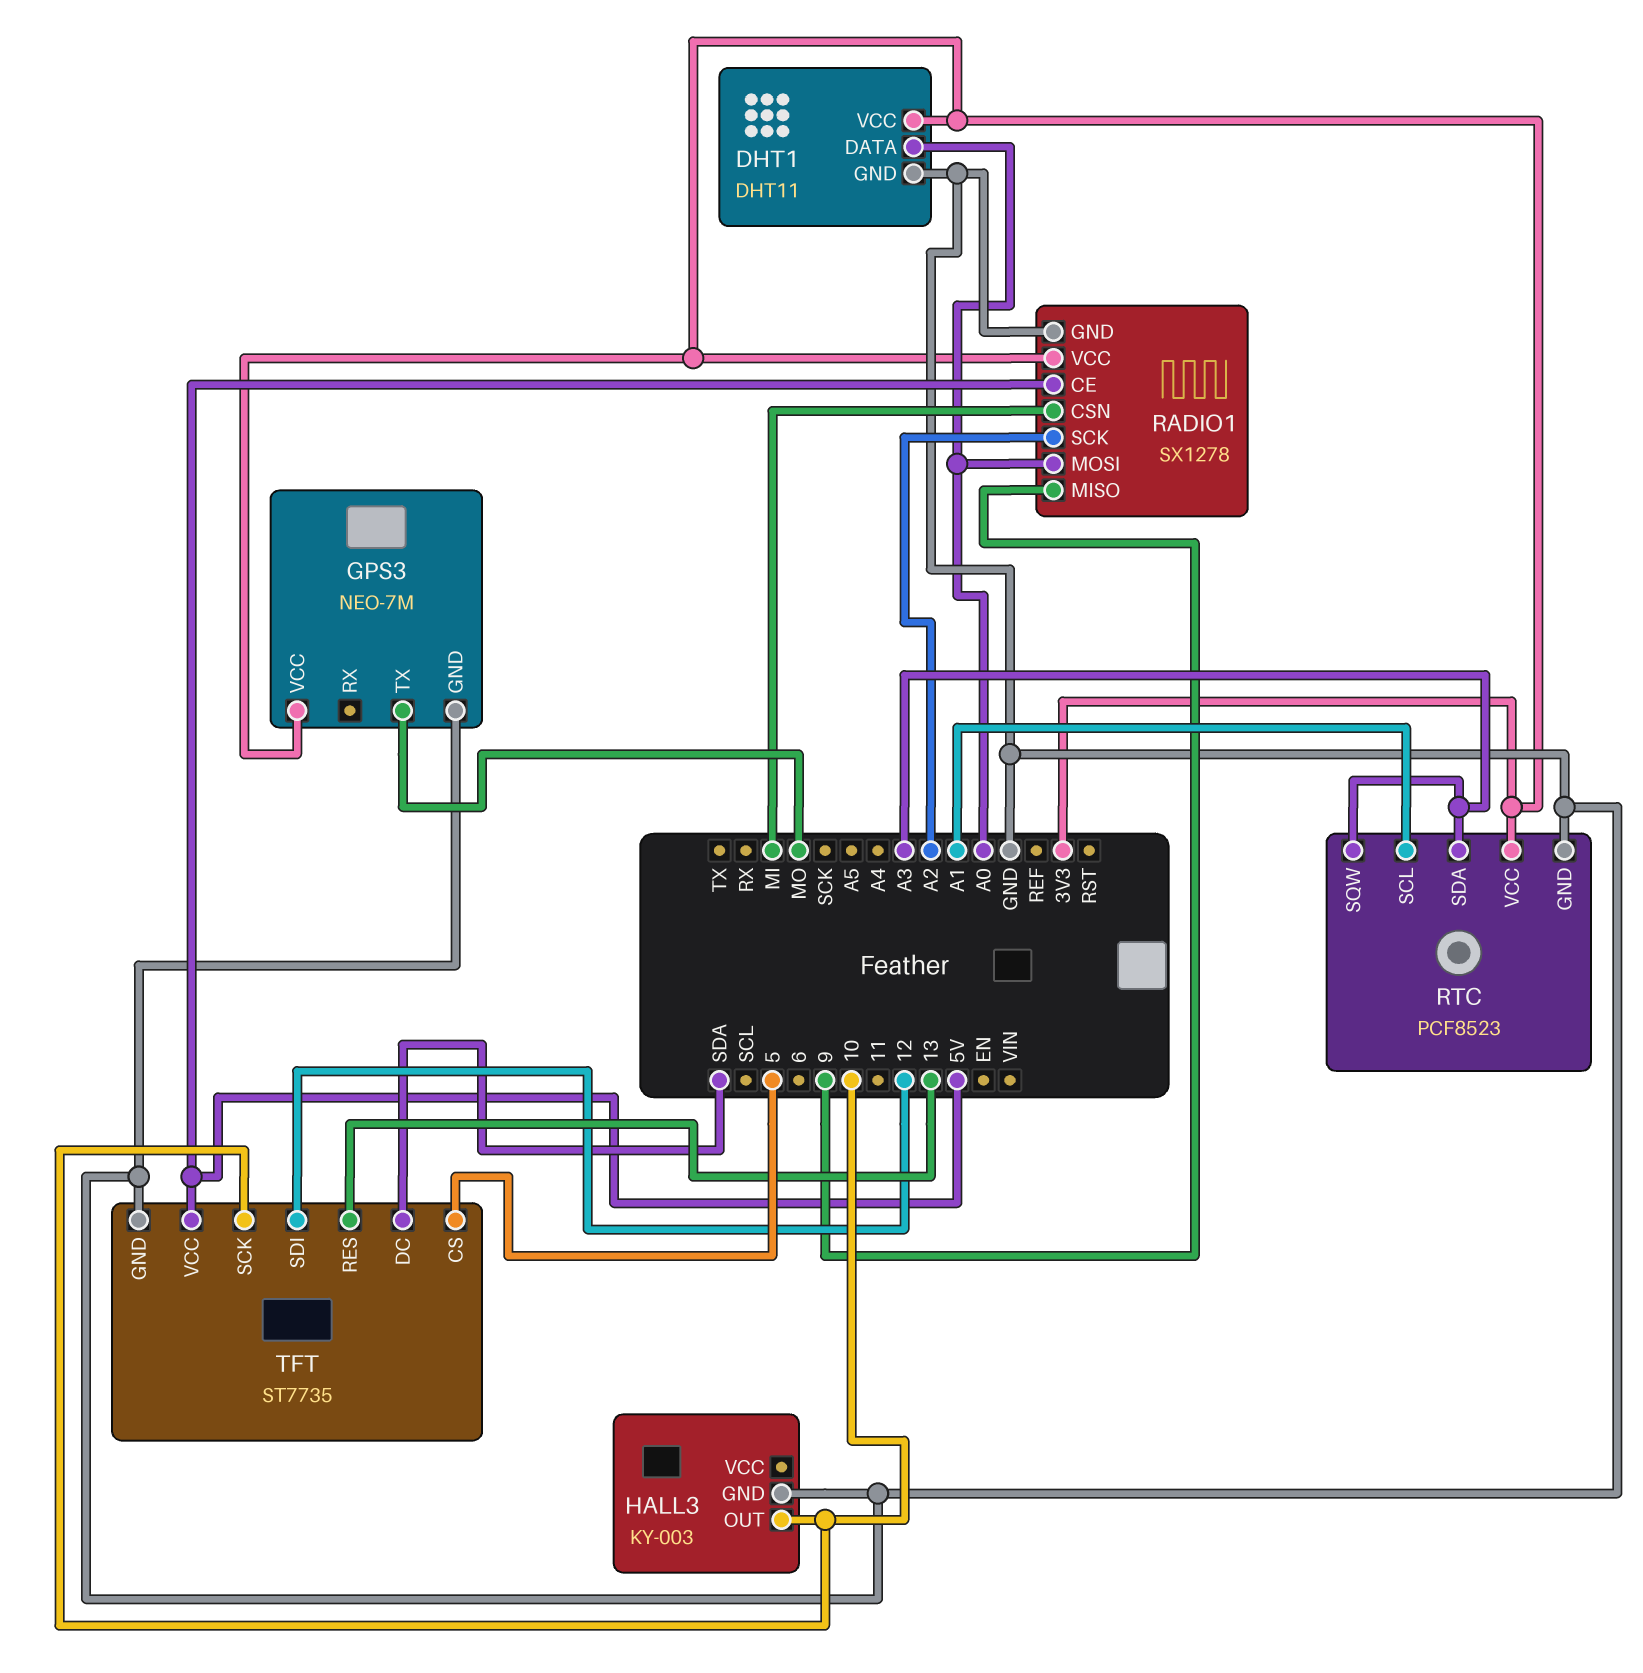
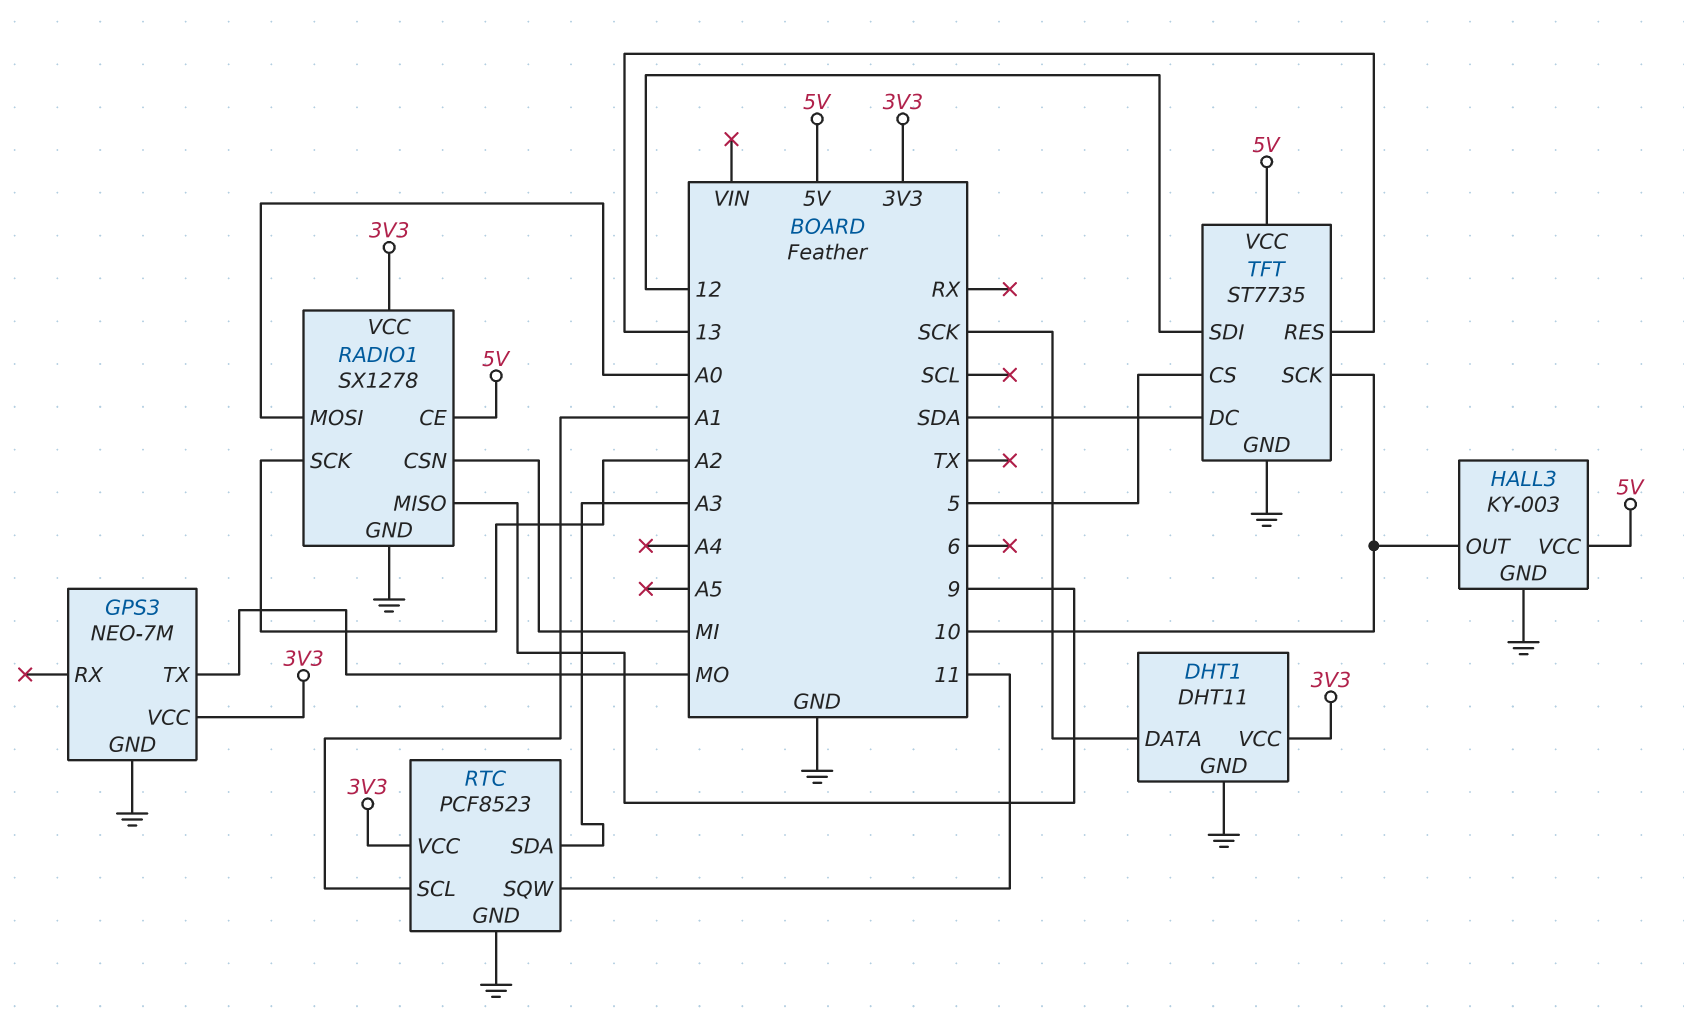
DHT1 pin DATA: A0 -> SCK
HALL3 pin VCC: none -> 5V
RTC pin SQW: A3 -> 11

